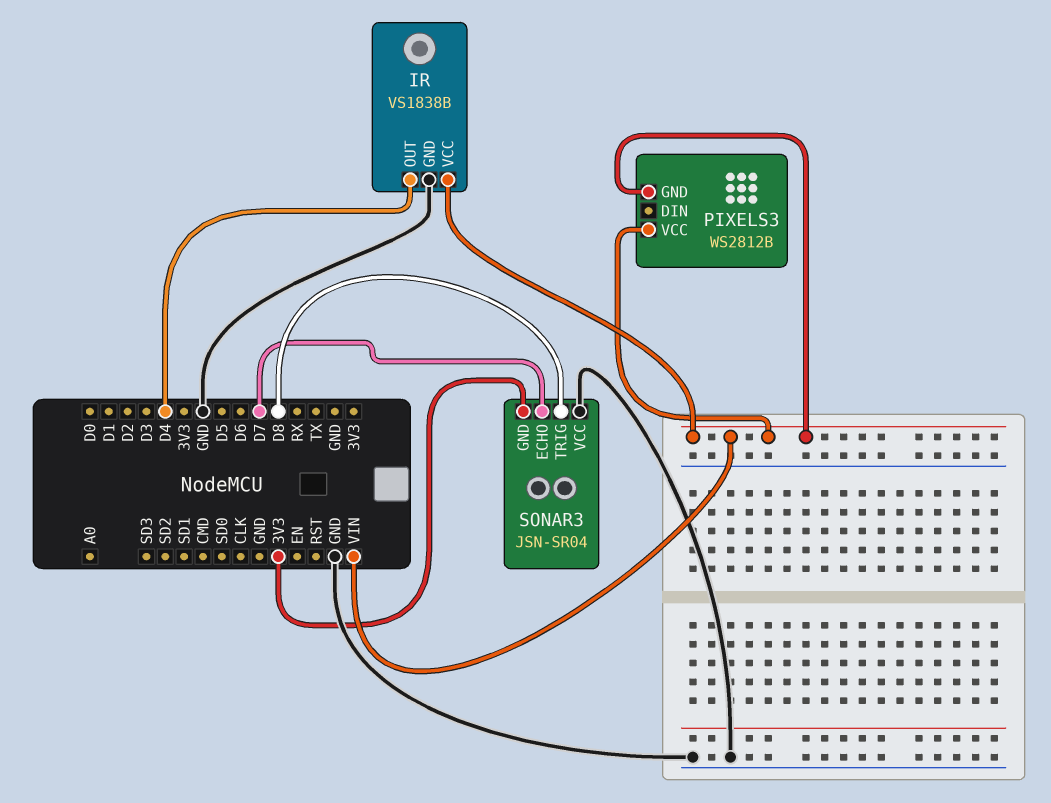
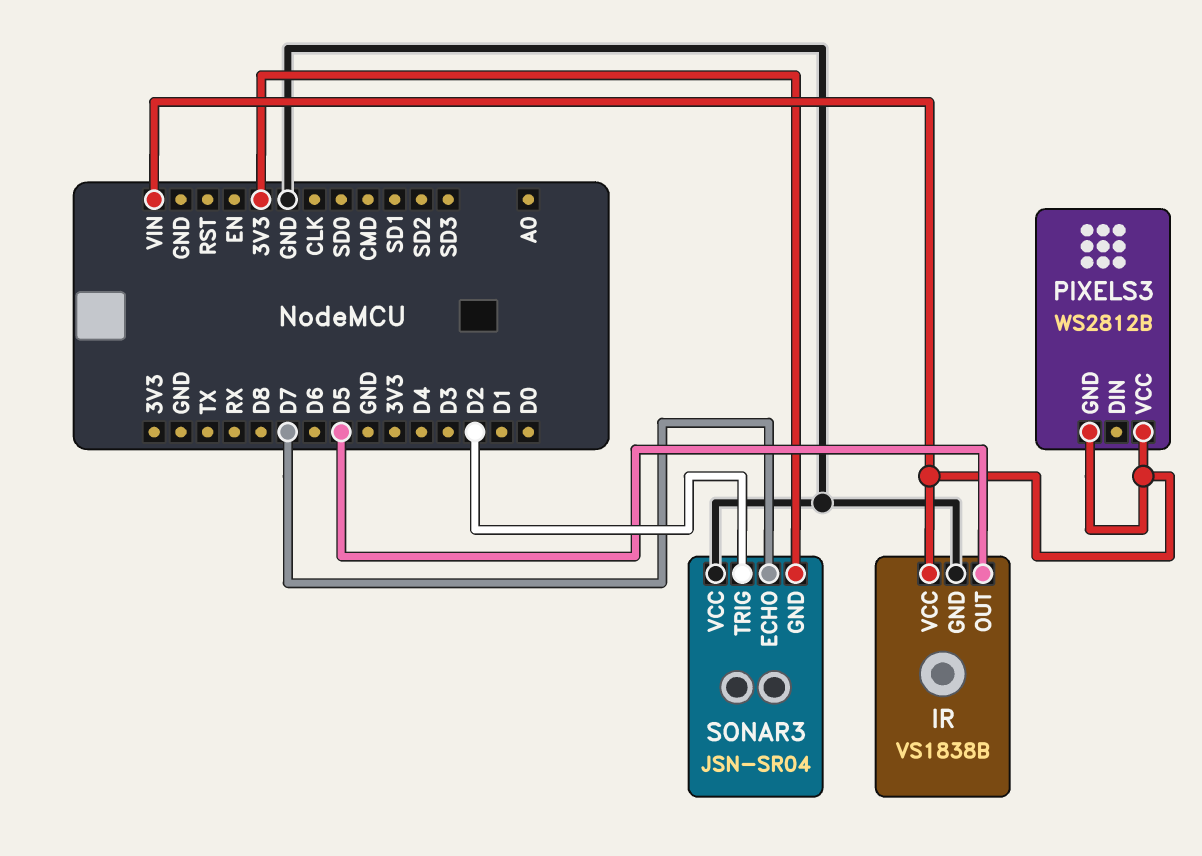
IR pin OUT: D4 -> D5
SONAR3 pin TRIG: D8 -> D2

